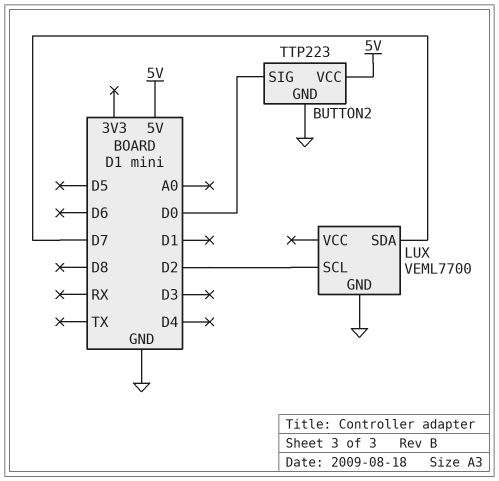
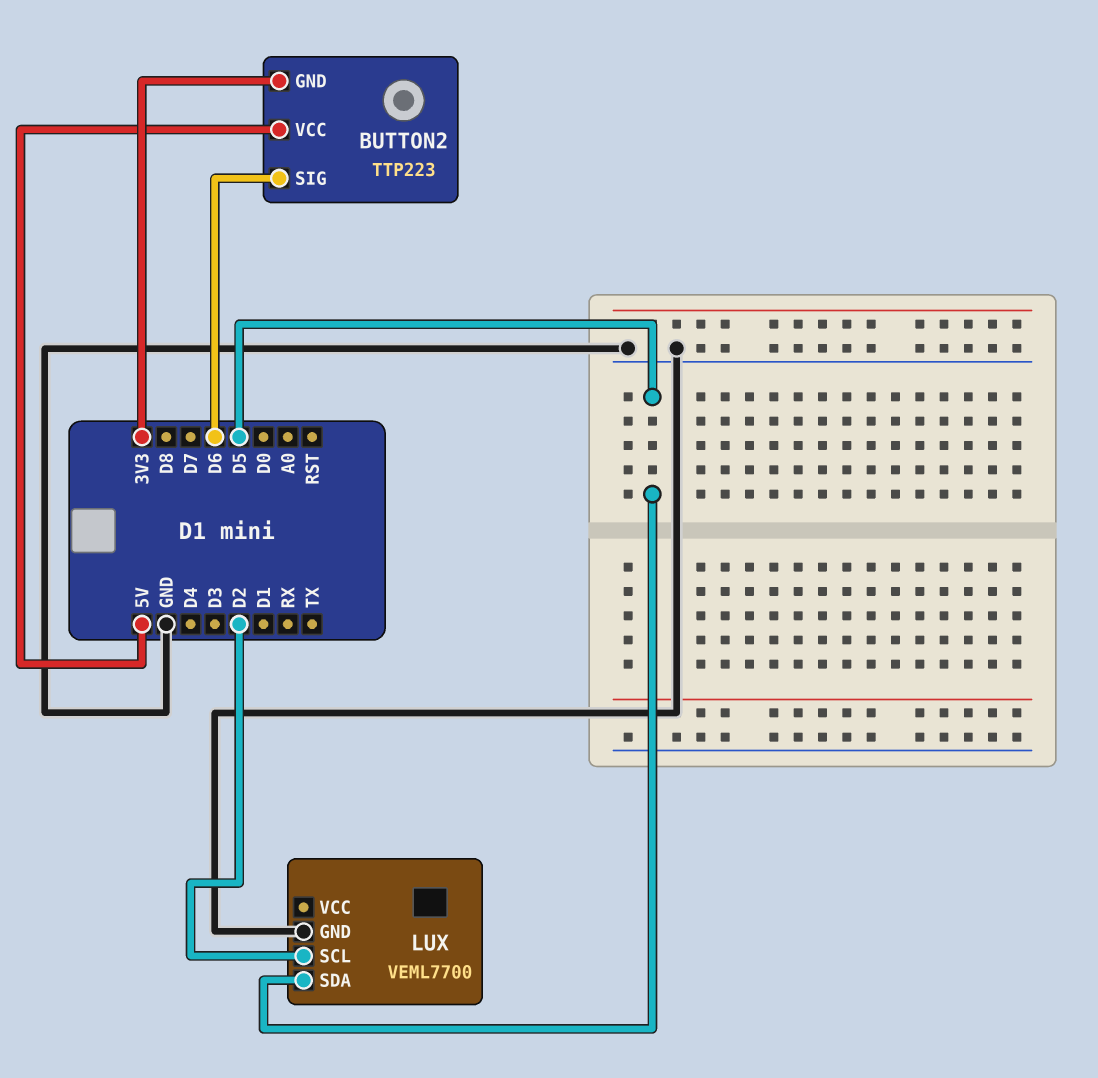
BUTTON2 pin GND: GND -> 3V3
BUTTON2 pin SIG: D0 -> D6
LUX pin SDA: D7 -> D5

